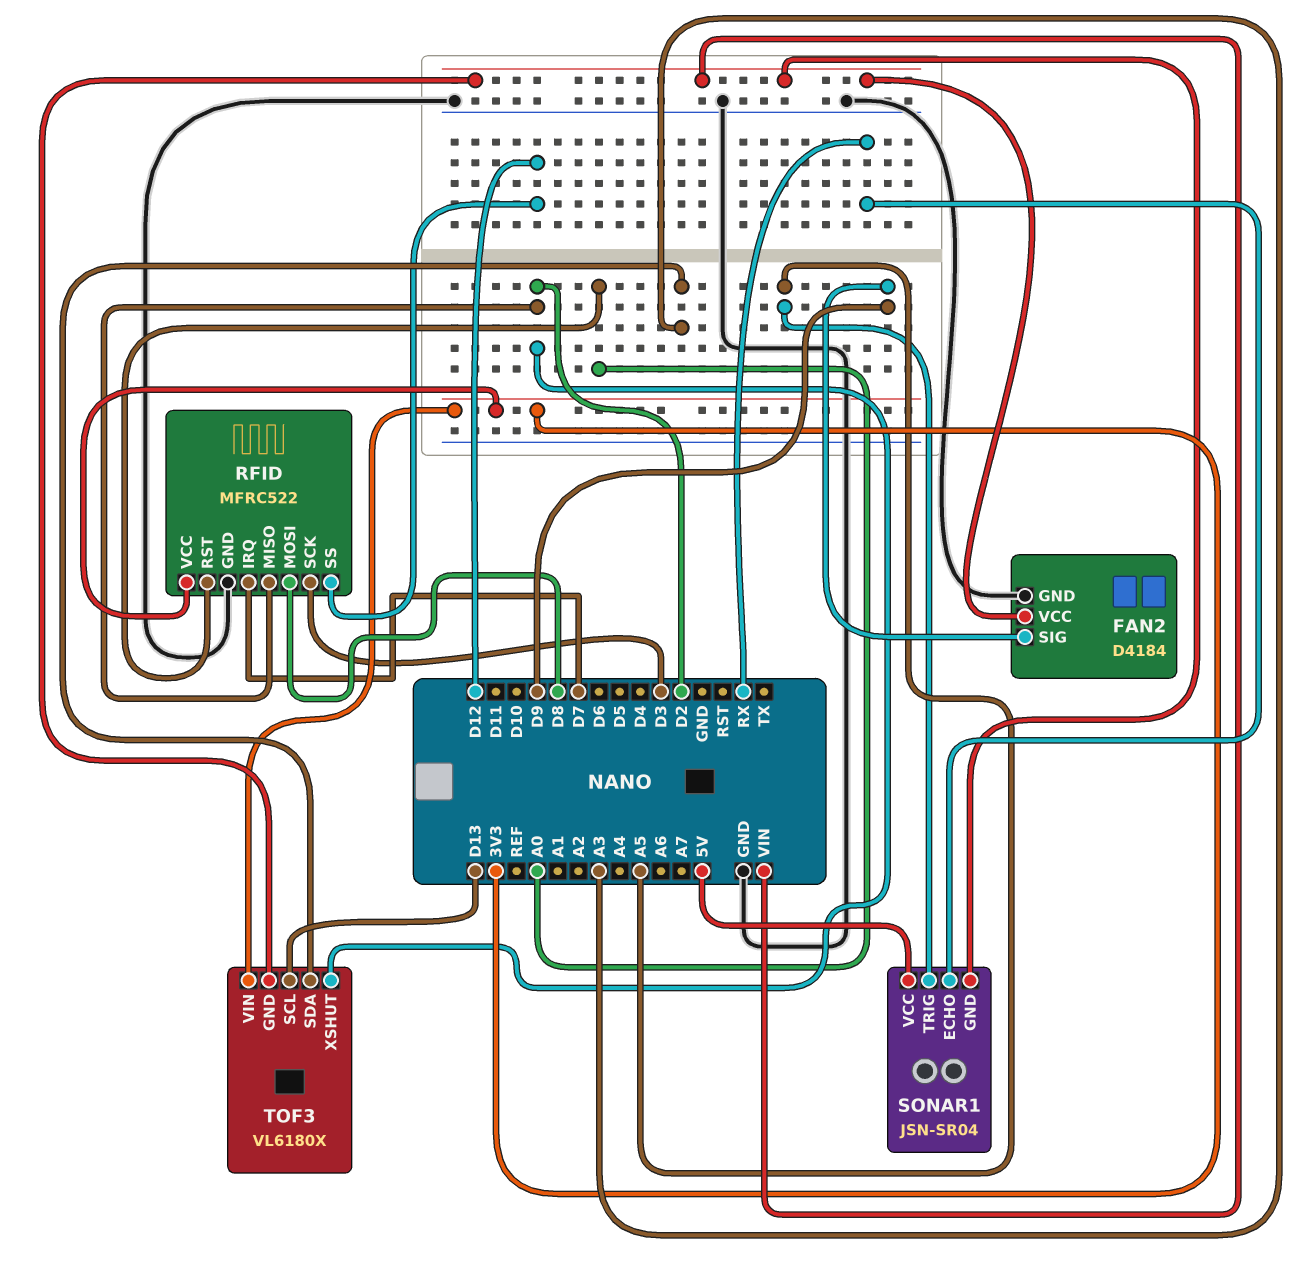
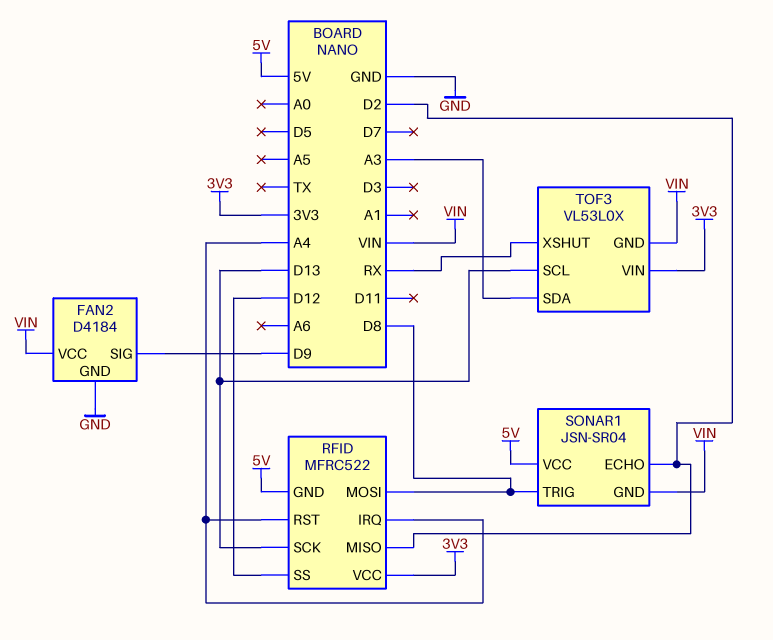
RFID pin GND: GND -> 5V
RFID pin IRQ: D7 -> A4
RFID pin RST: A0 -> A4
RFID pin SCK: D3 -> D13
SONAR1 pin ECHO: RX -> D2
SONAR1 pin TRIG: A5 -> D8
TOF3: VL6180X -> VL53L0X
TOF3 pin XSHUT: D2 -> RX

